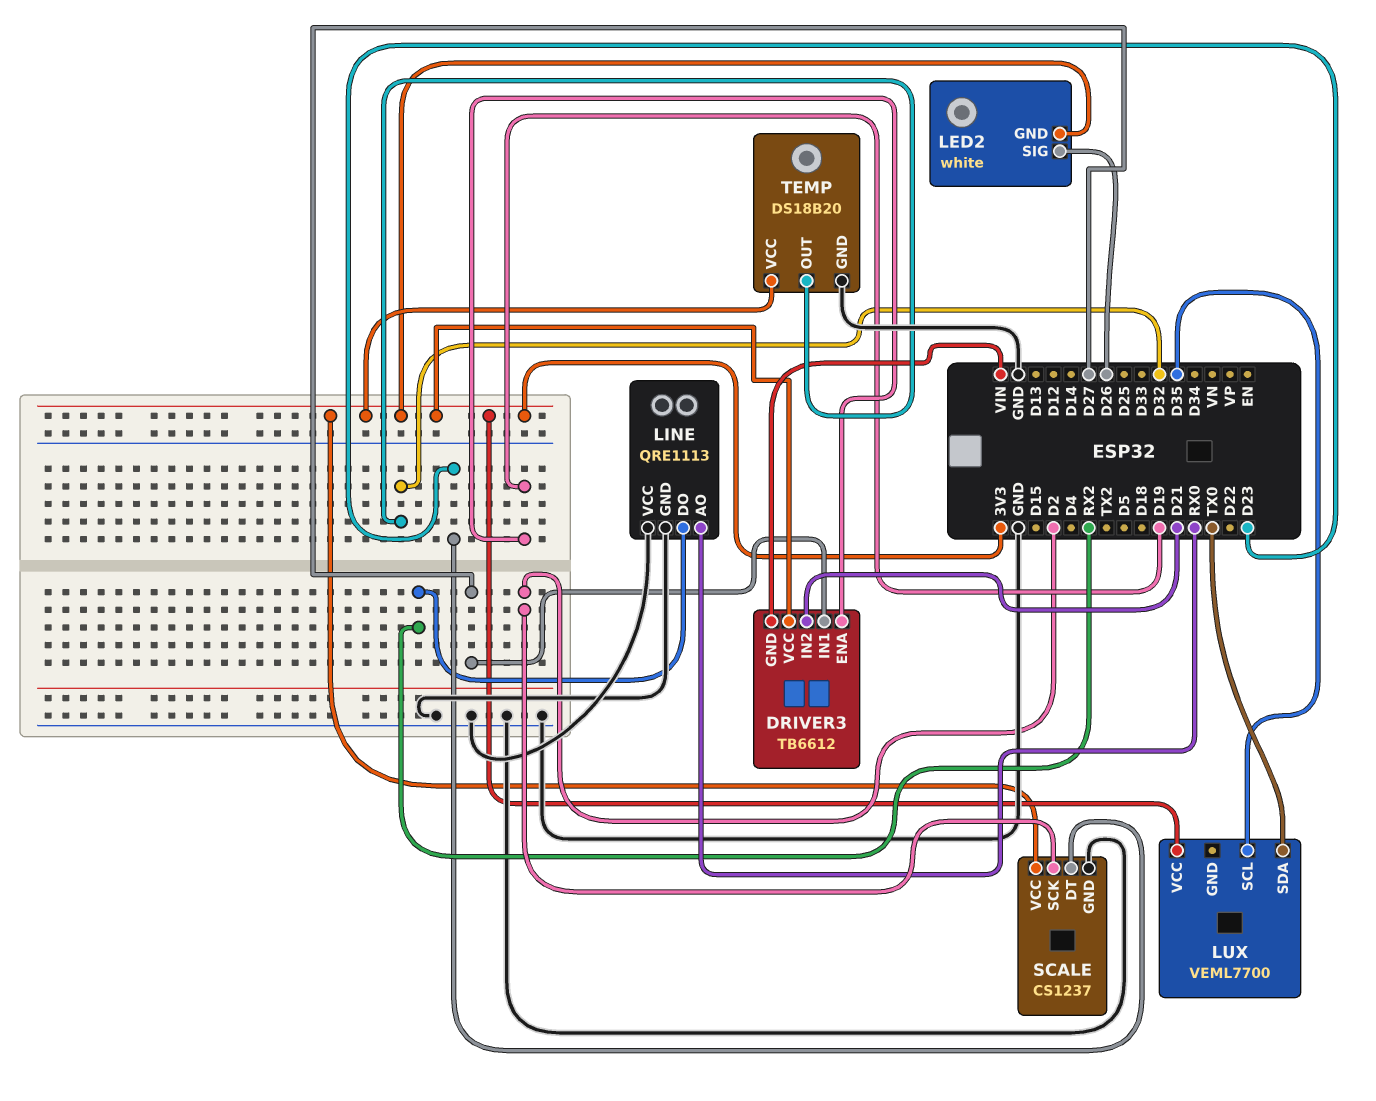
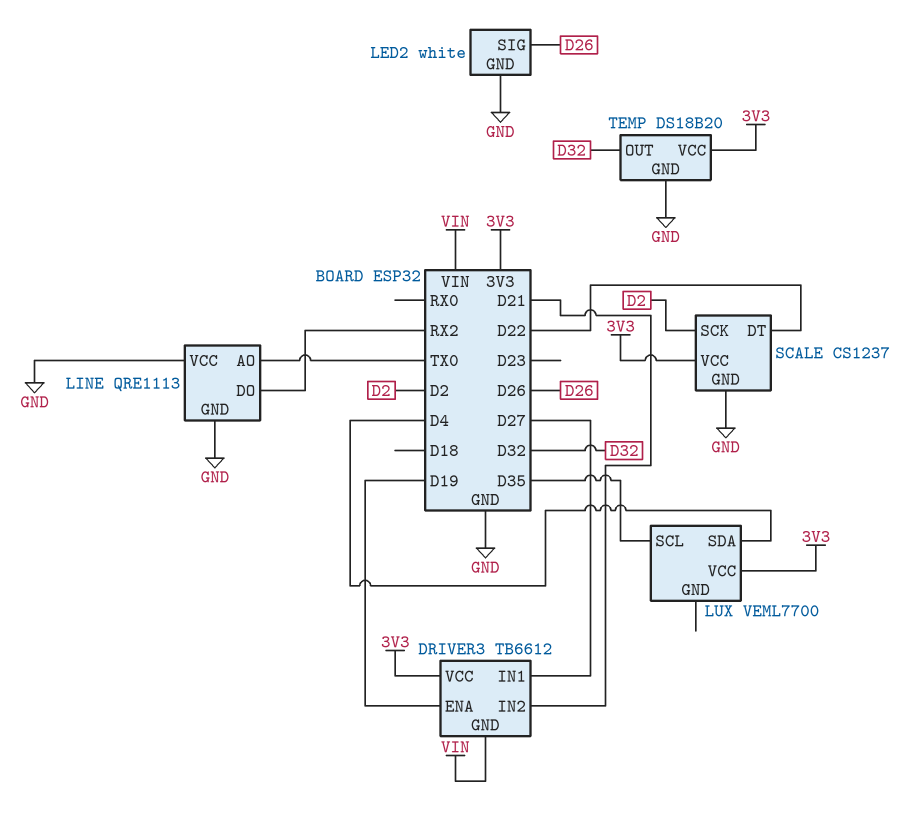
LED2 pin GND: 3V3 -> GND
LINE pin AO: RX0 -> TX0
LUX pin SDA: TX0 -> D4
SCALE pin DT: D23 -> D22

